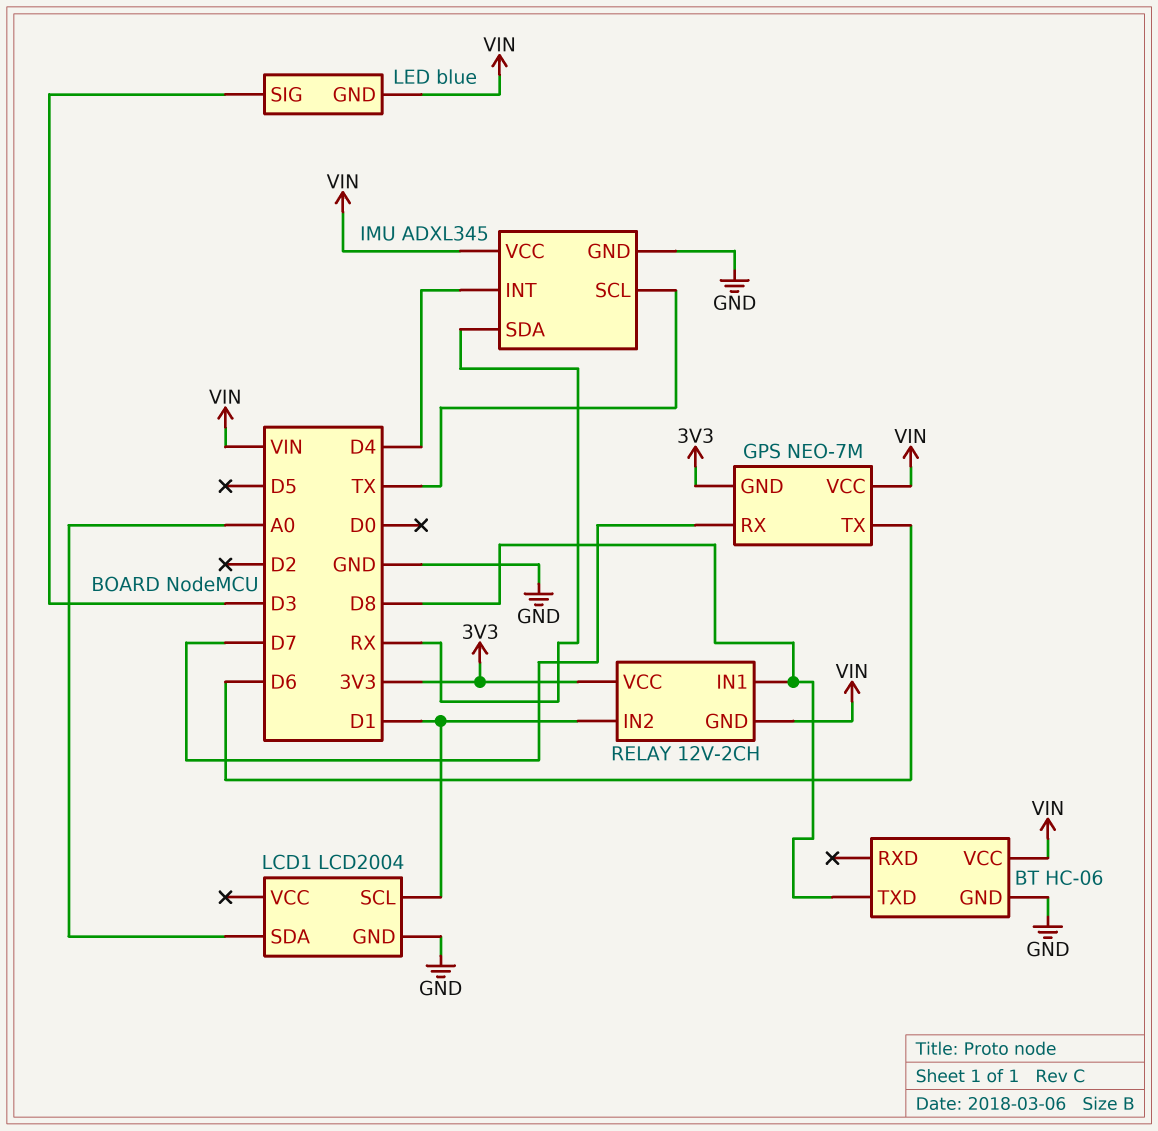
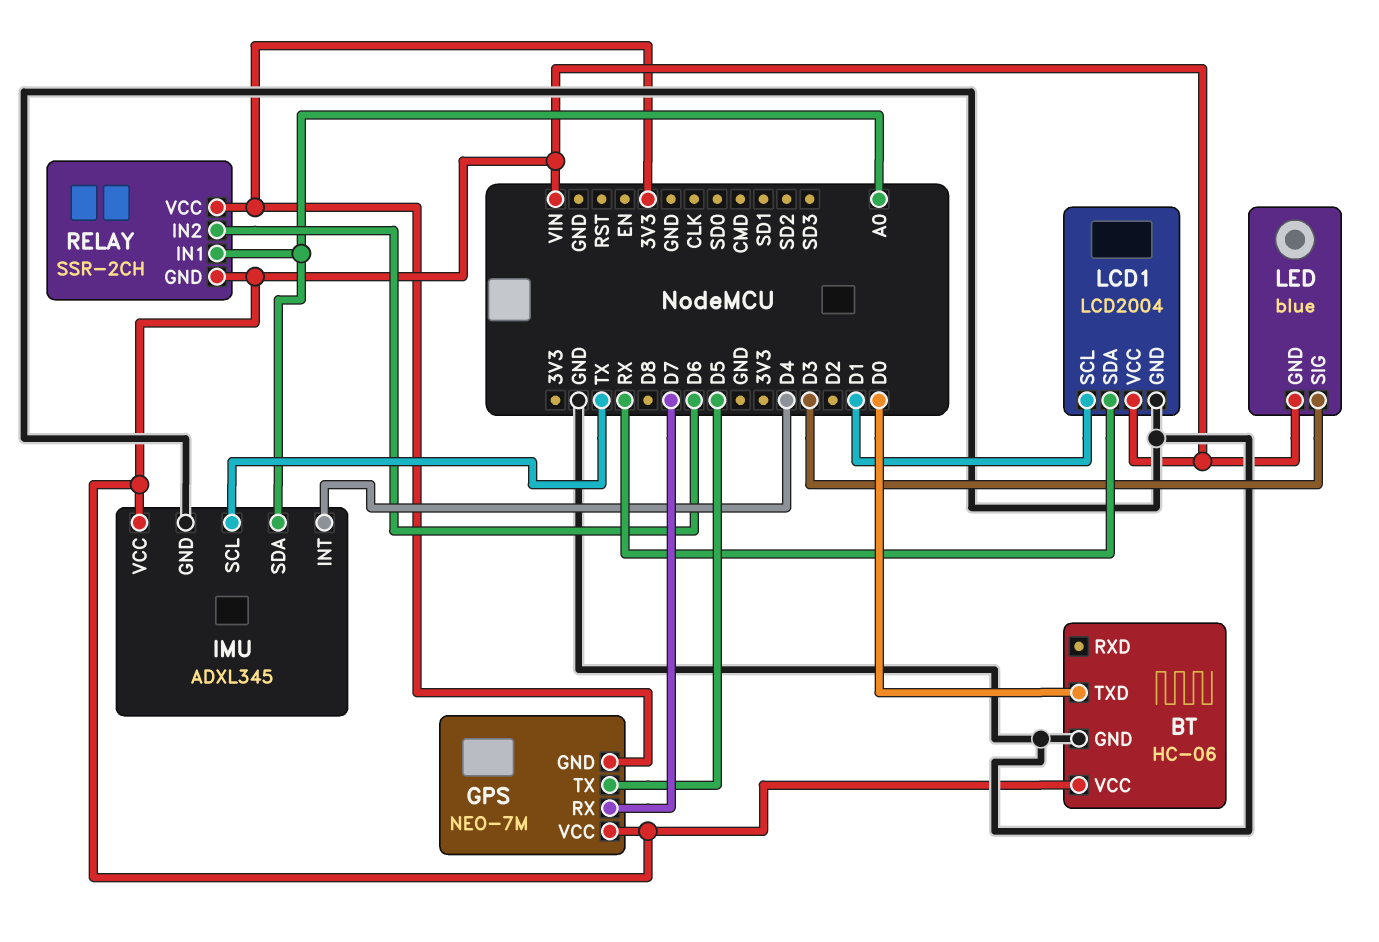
BT pin TXD: D8 -> D0
GPS pin TX: D6 -> D5
IMU pin SDA: RX -> A0
LCD1 pin SDA: A0 -> RX
LCD1 pin VCC: none -> VIN
RELAY: 12V-2CH -> SSR-2CH
RELAY pin IN1: D8 -> A0
RELAY pin IN2: D1 -> D6

